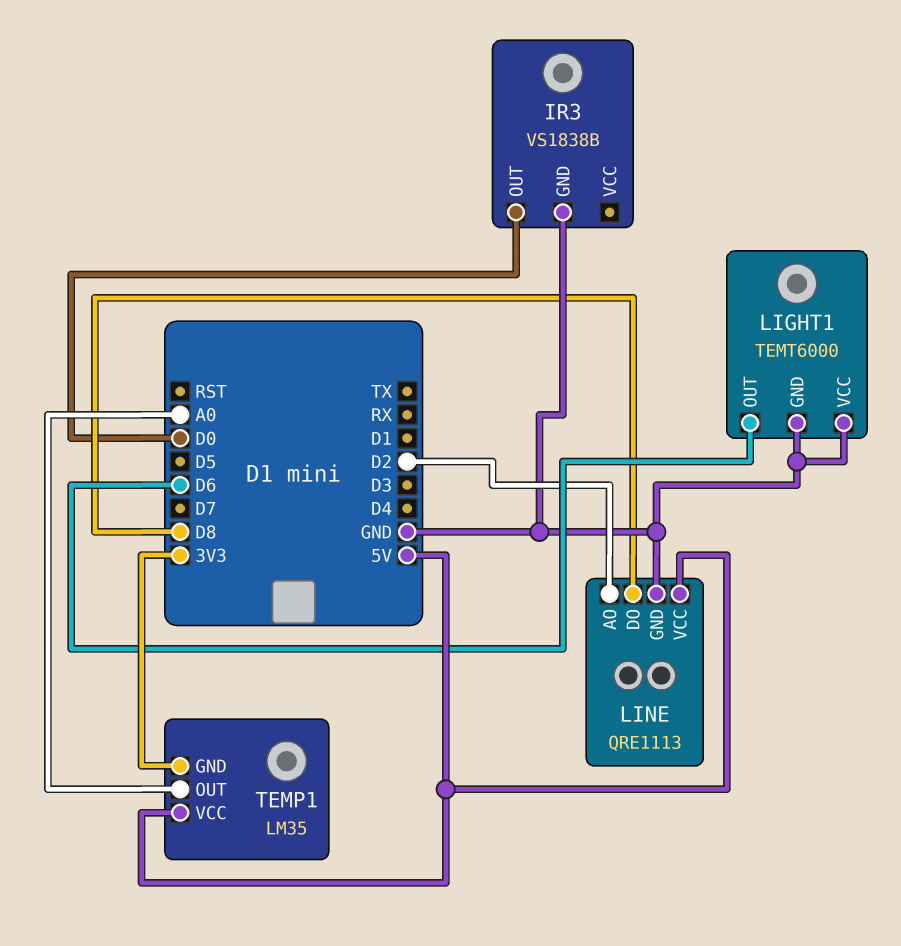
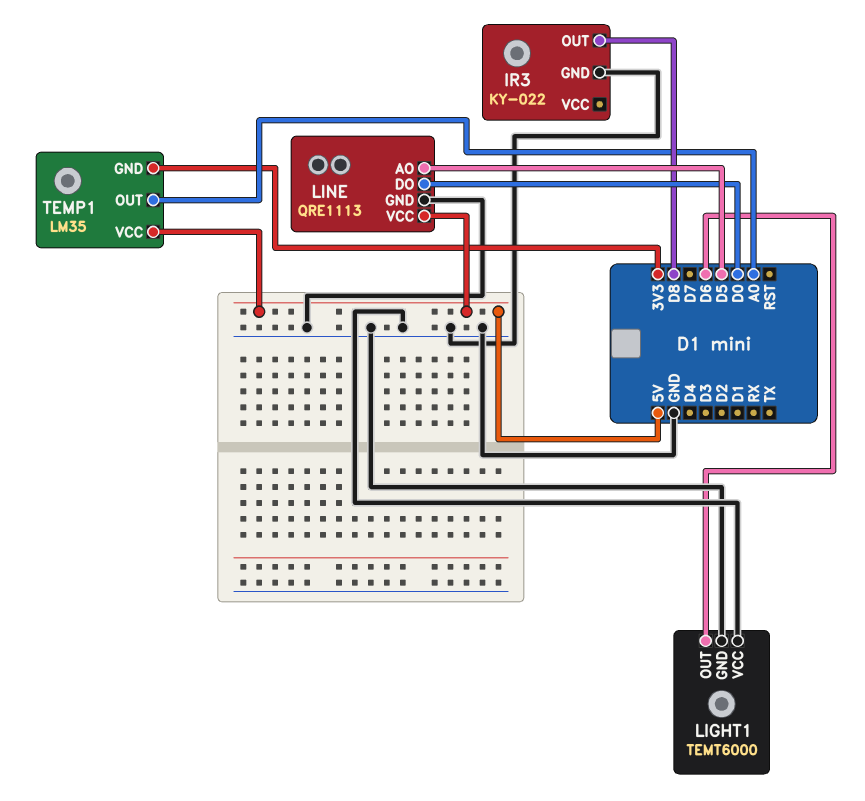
IR3: VS1838B -> KY-022
IR3 pin OUT: D0 -> D8
LINE pin AO: D2 -> D5
LINE pin DO: D8 -> D0

